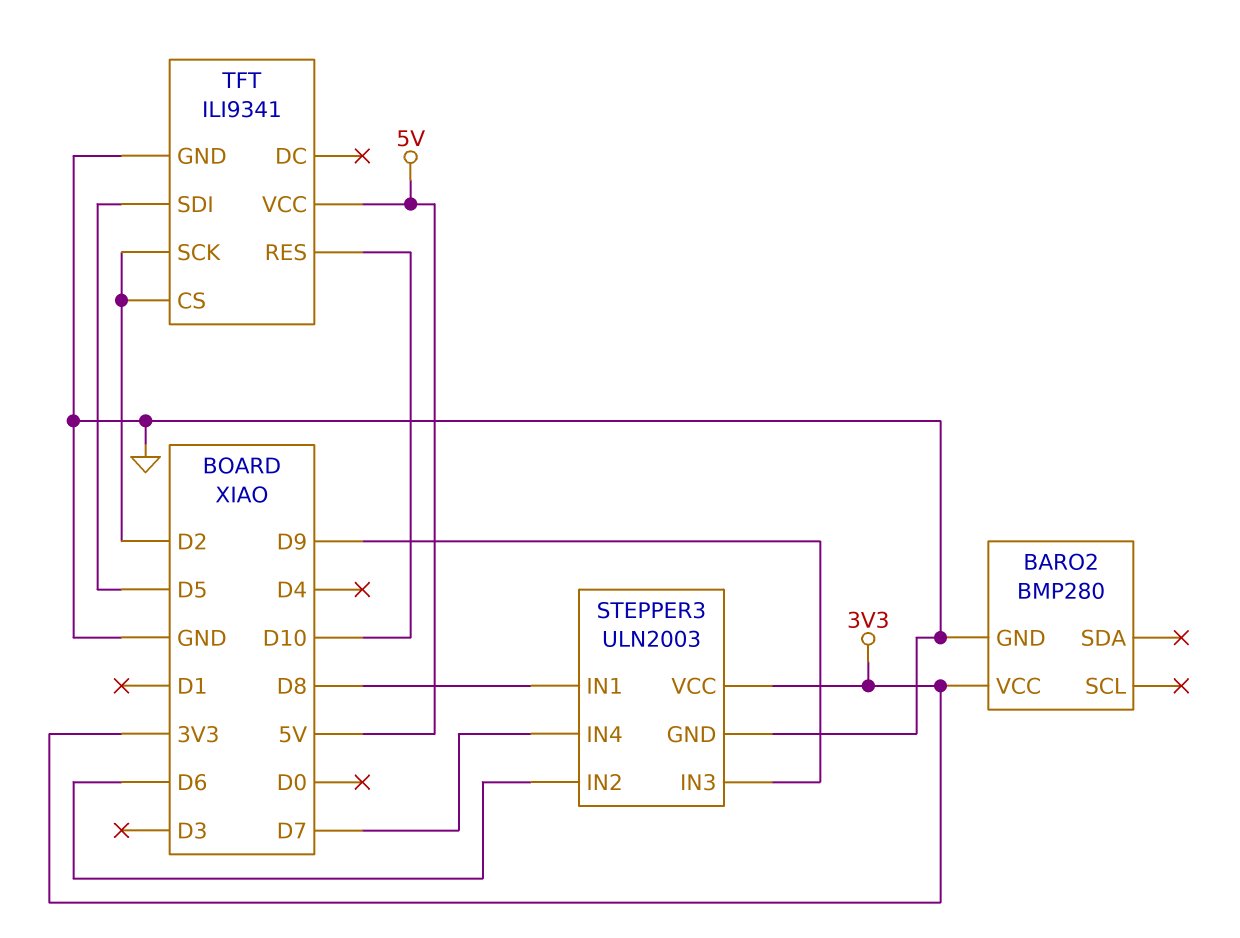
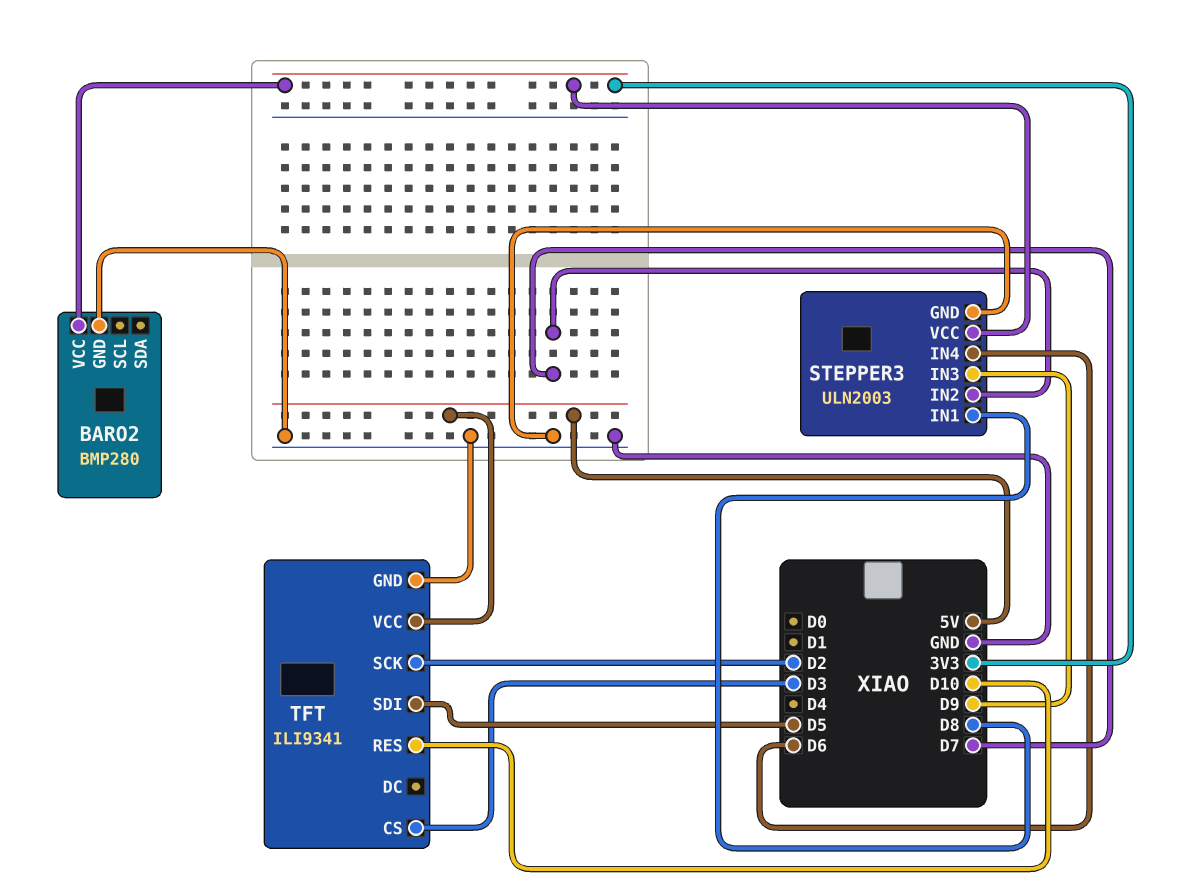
STEPPER3 pin IN2: D6 -> D7
STEPPER3 pin IN4: D7 -> D6
TFT pin CS: D2 -> D3

